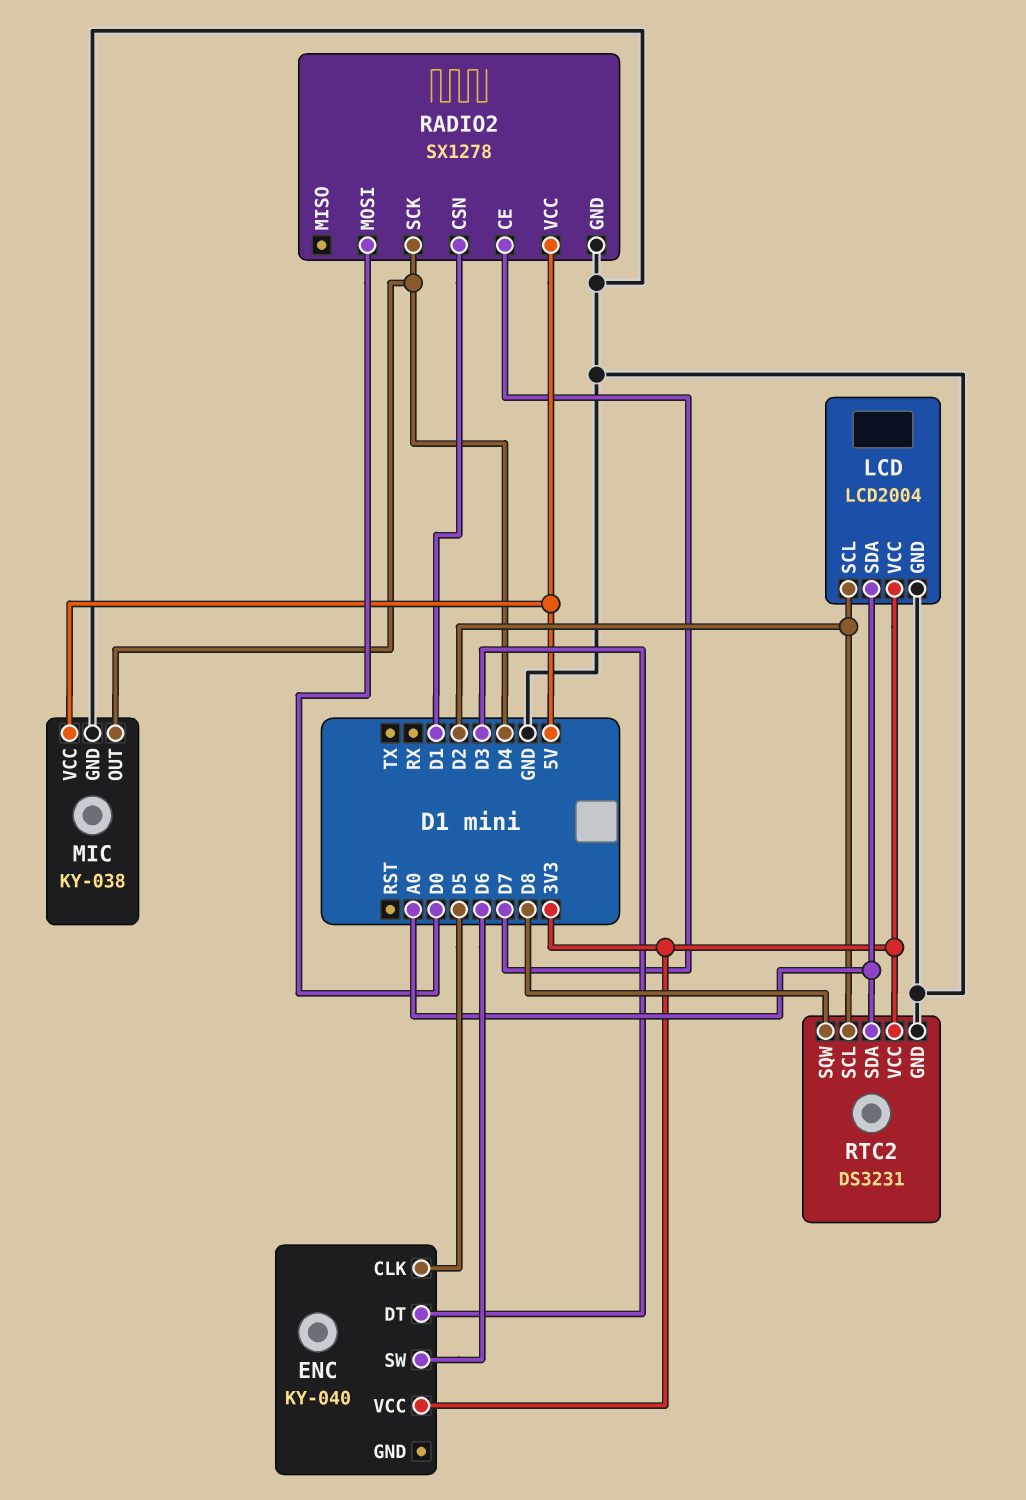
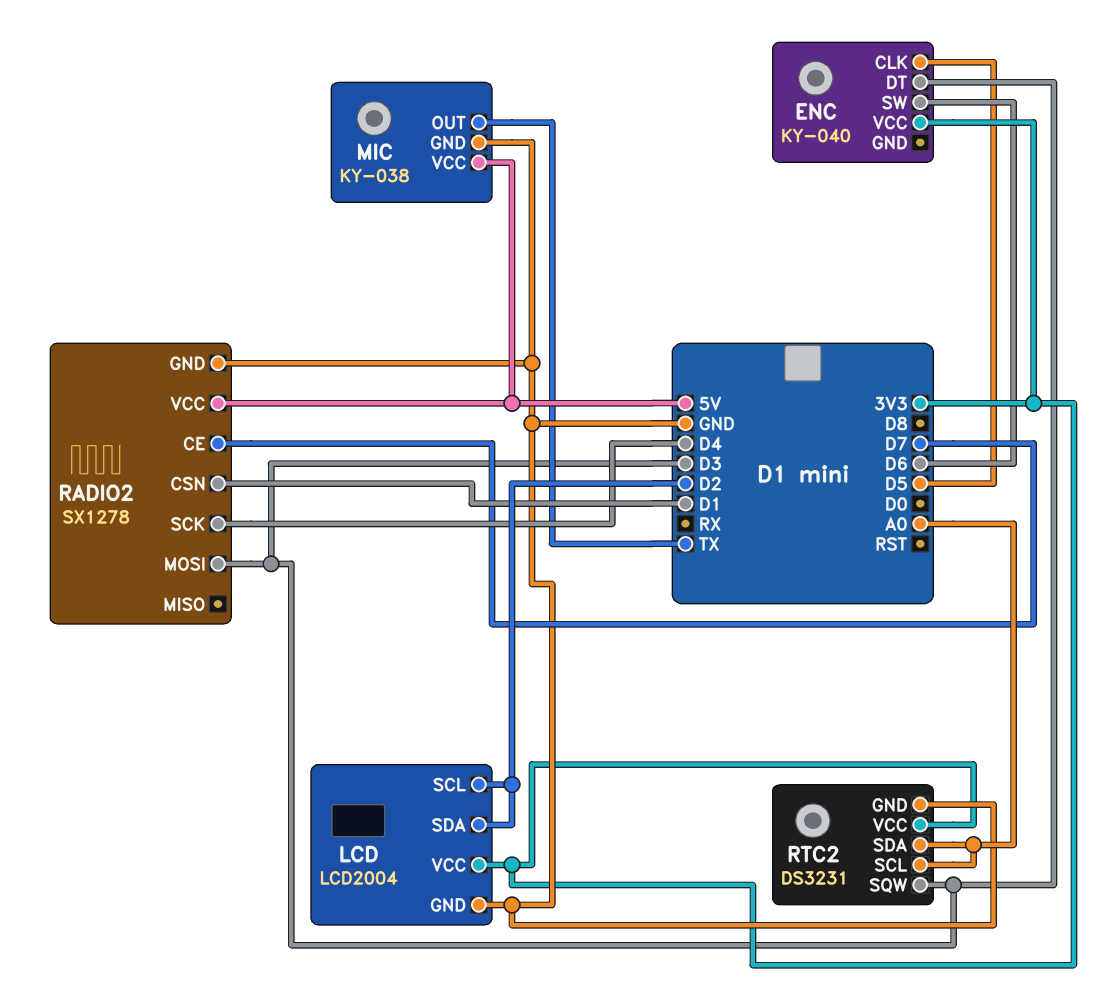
LCD pin SDA: A0 -> D2
MIC pin OUT: D4 -> TX
RADIO2 pin MOSI: D0 -> D3
RTC2 pin SCL: D2 -> A0
RTC2 pin SQW: D8 -> D3

